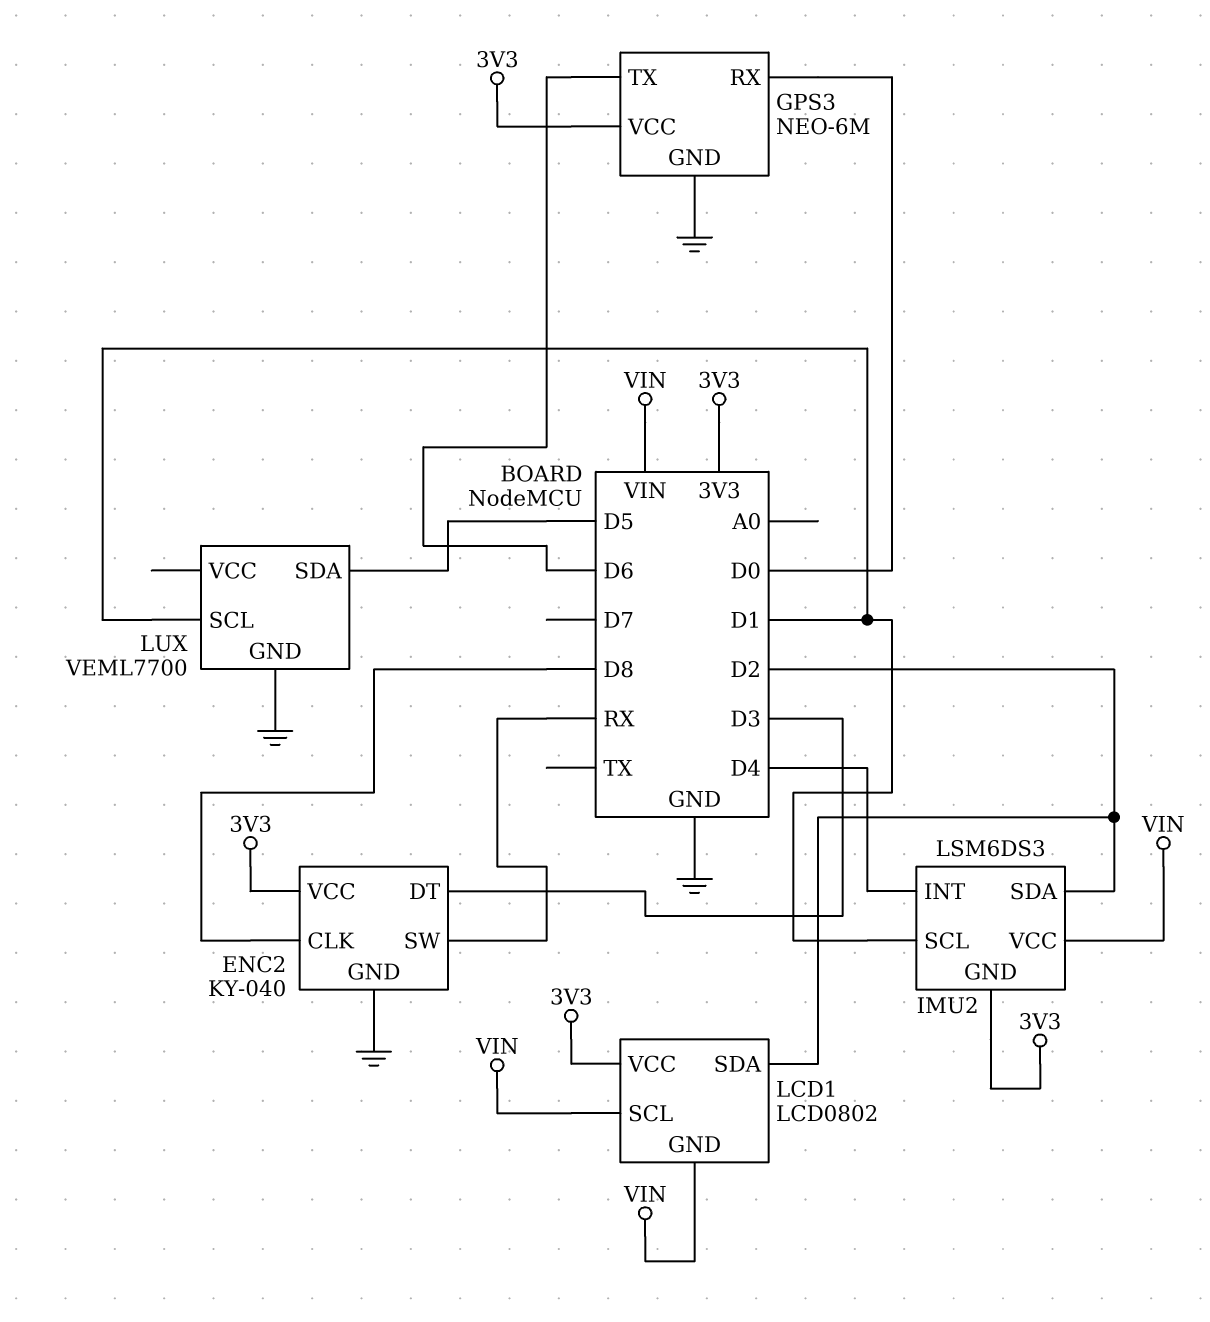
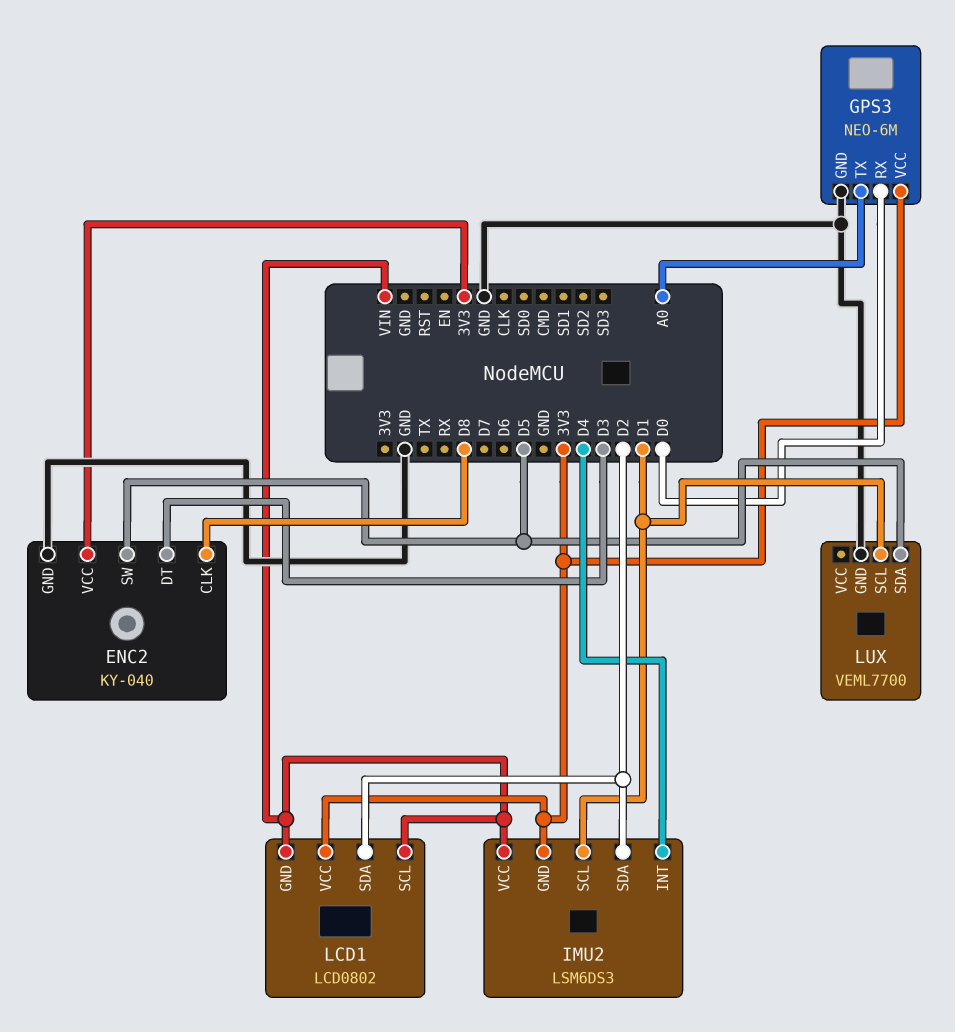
ENC2 pin SW: RX -> D5
GPS3 pin TX: D6 -> A0

